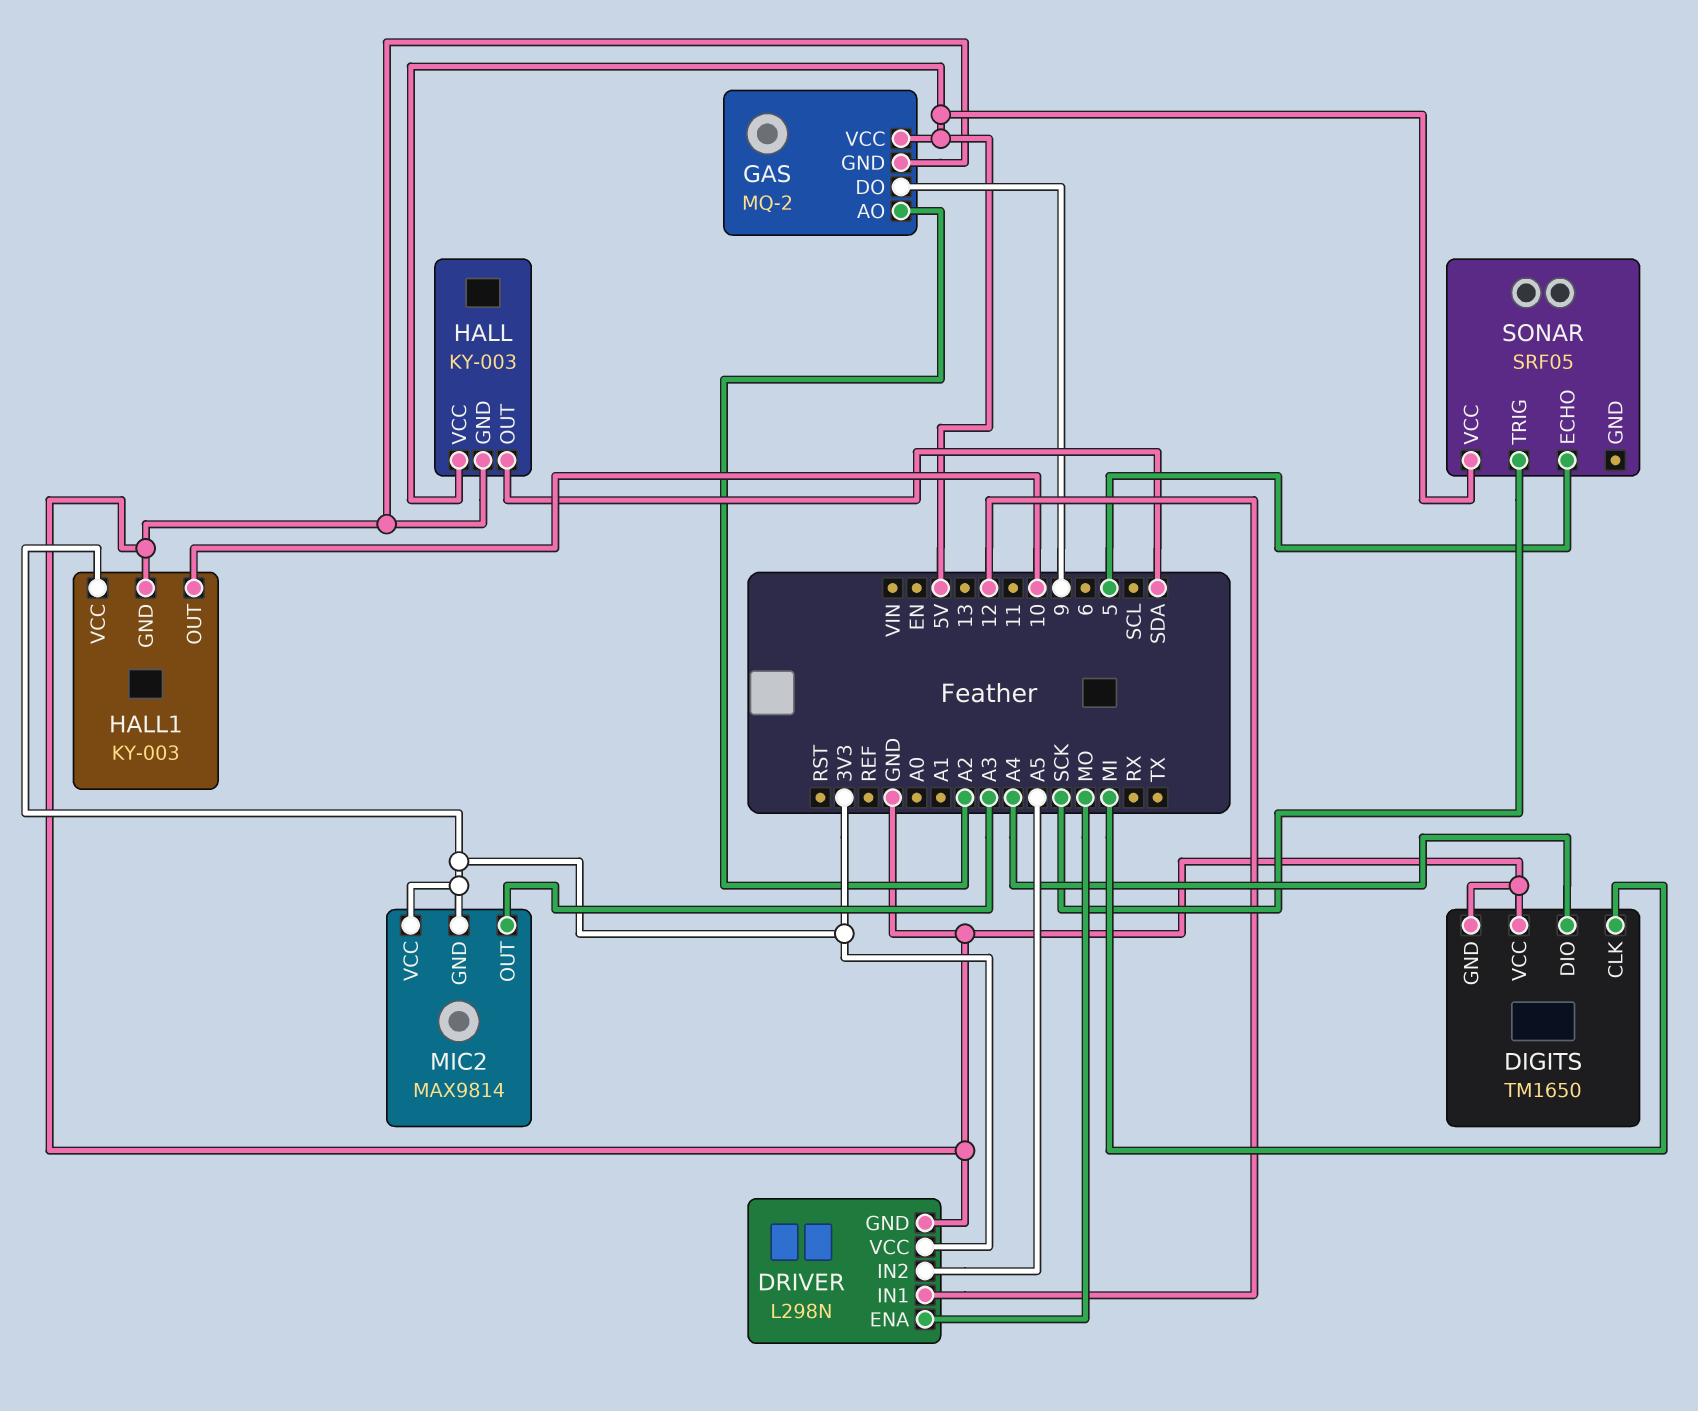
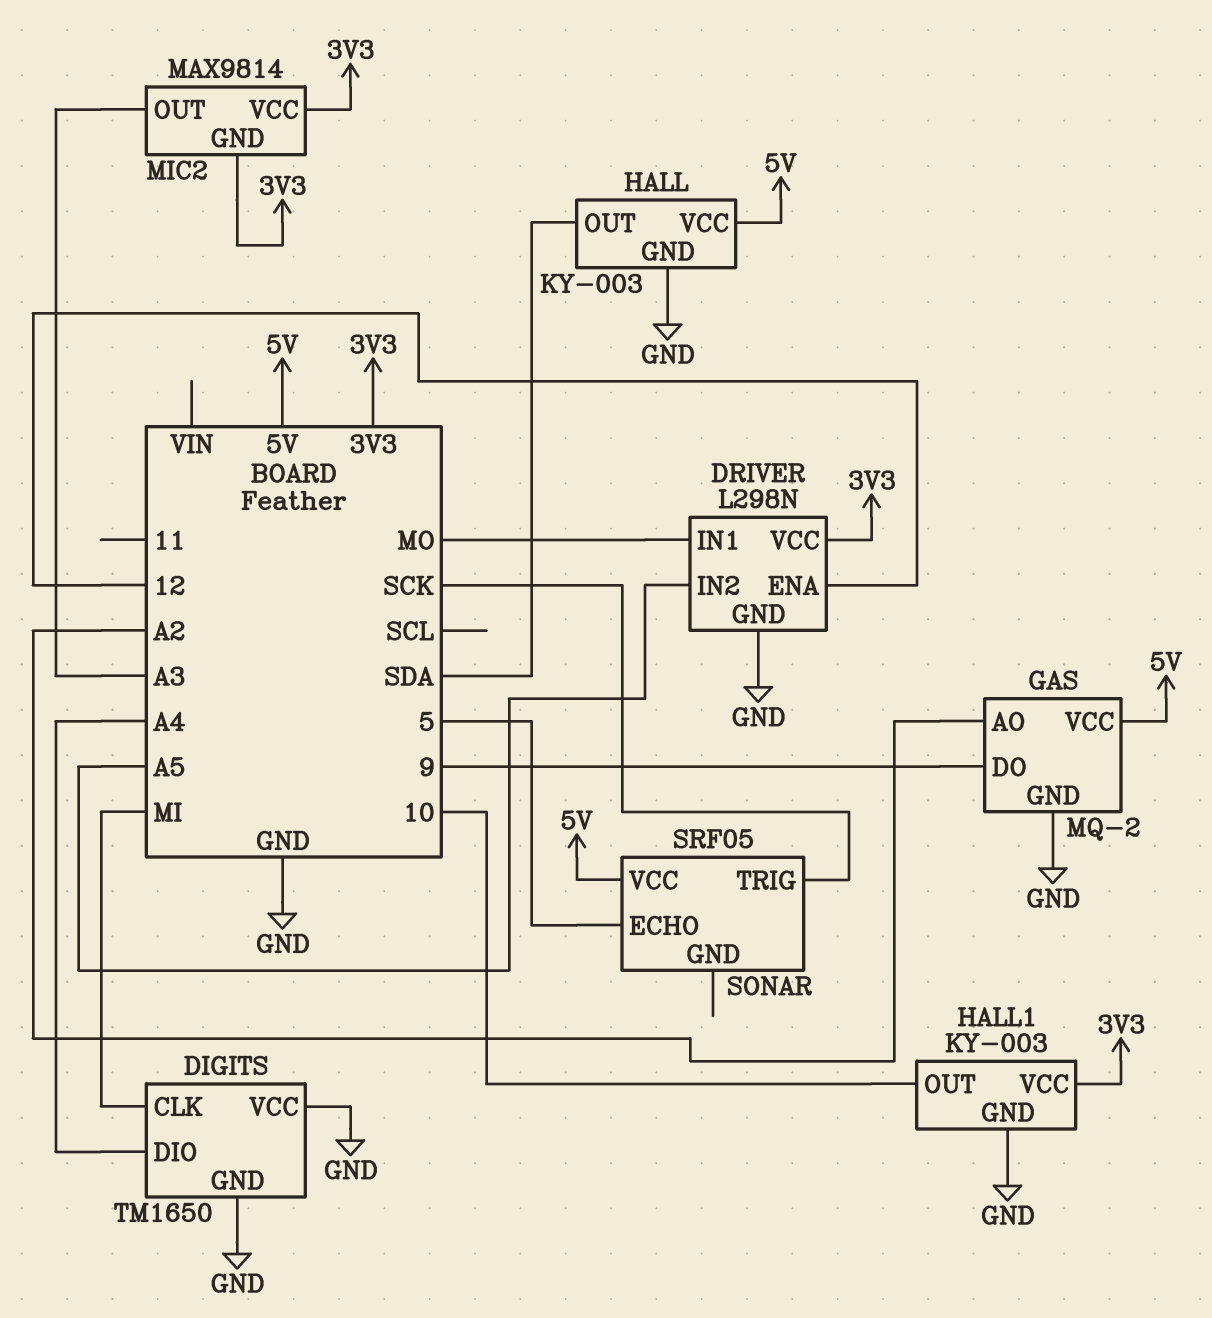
DRIVER pin ENA: MO -> 12
DRIVER pin IN1: 12 -> MO

